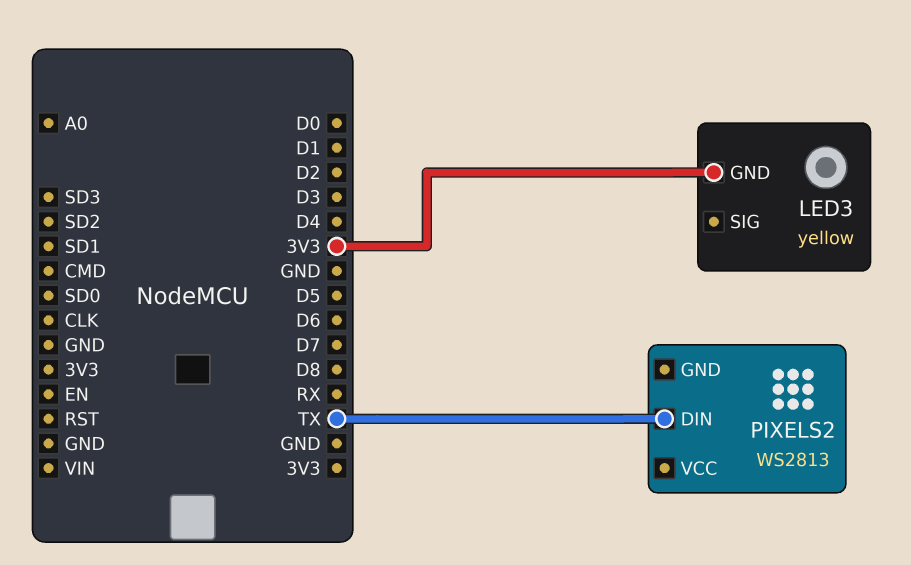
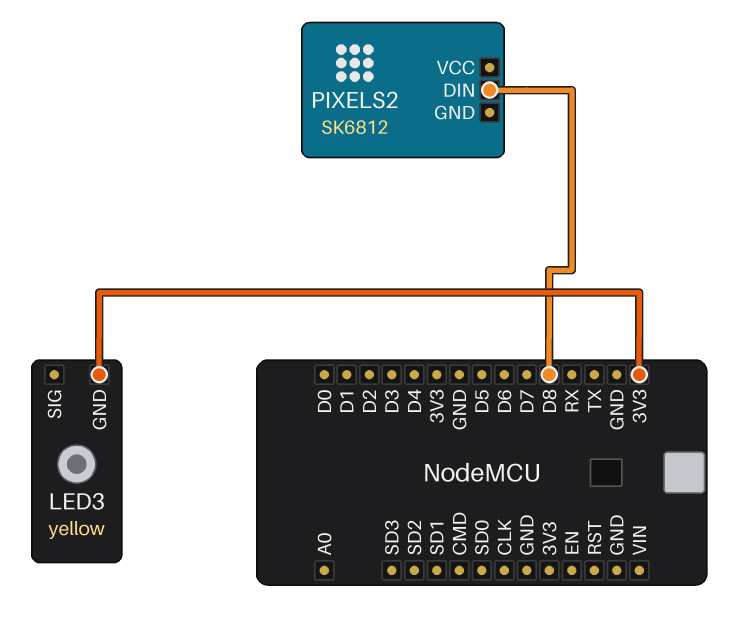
PIXELS2: WS2813 -> SK6812
PIXELS2 pin DIN: TX -> D8

